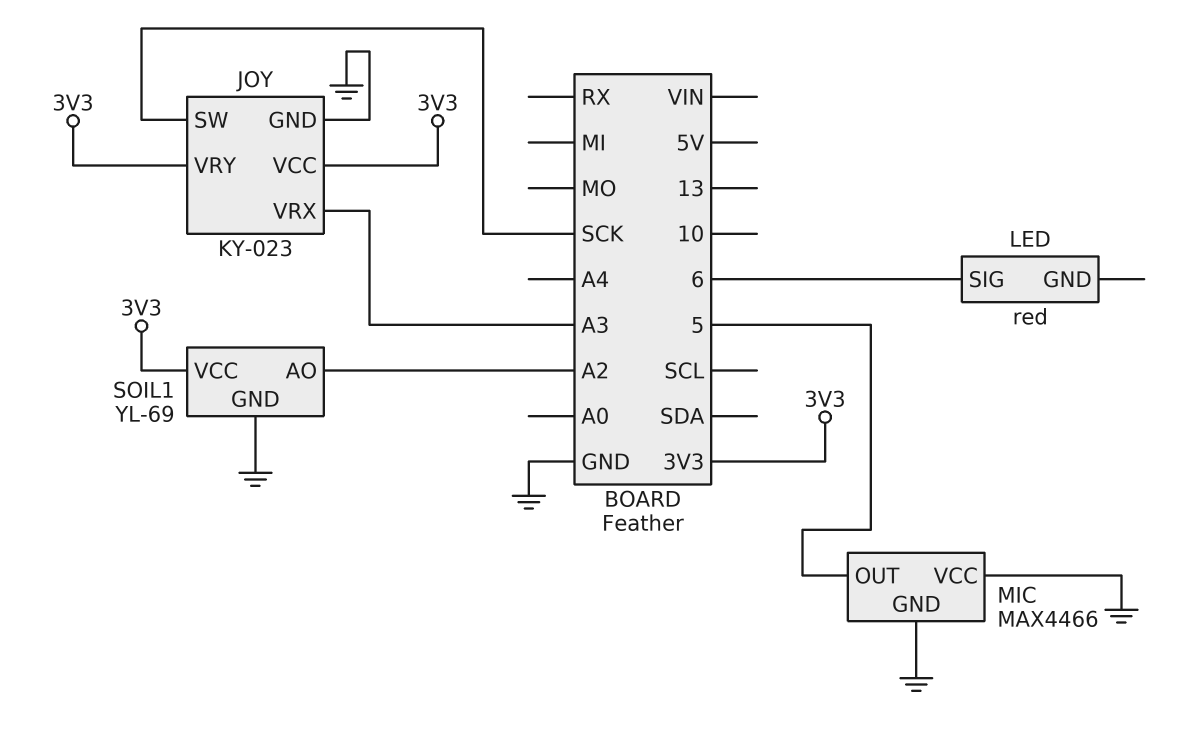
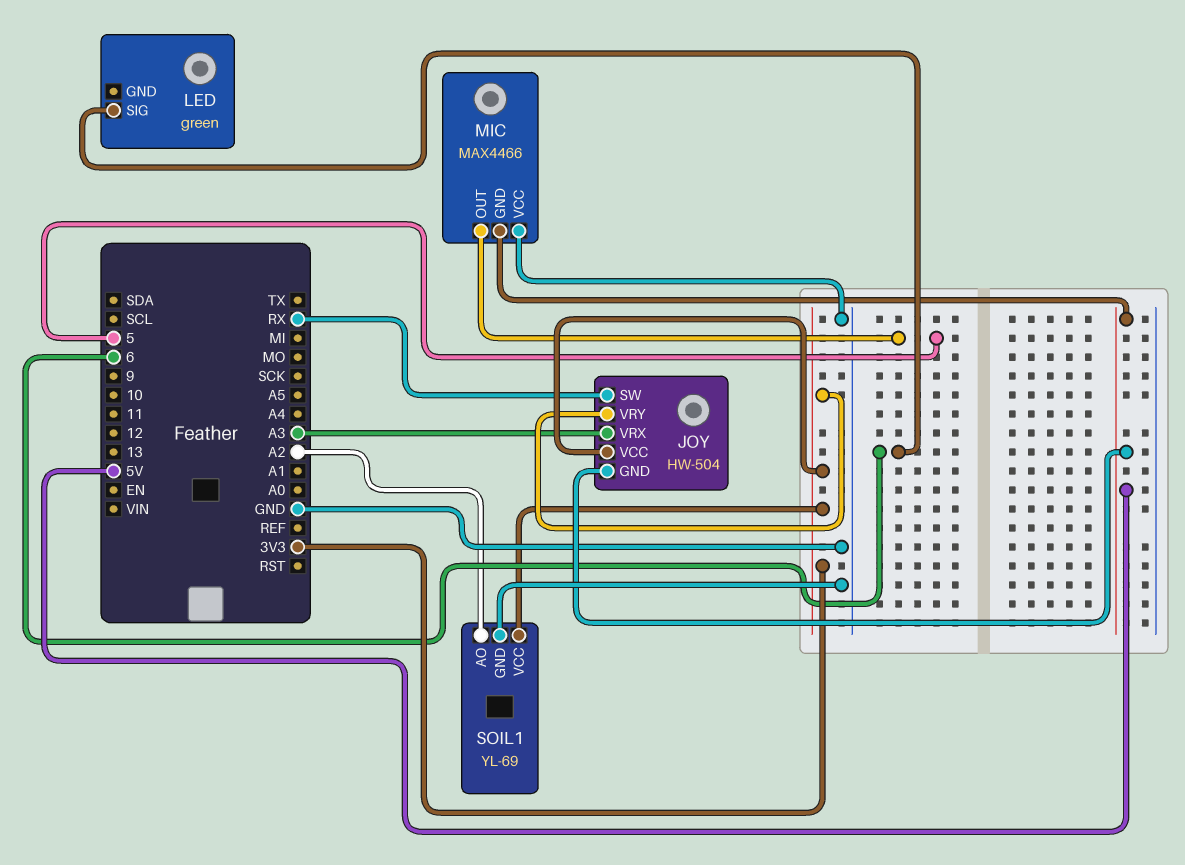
JOY: KY-023 -> HW-504
JOY pin GND: GND -> 5V
JOY pin SW: SCK -> RX
LED: red -> green
MIC pin GND: GND -> 5V

